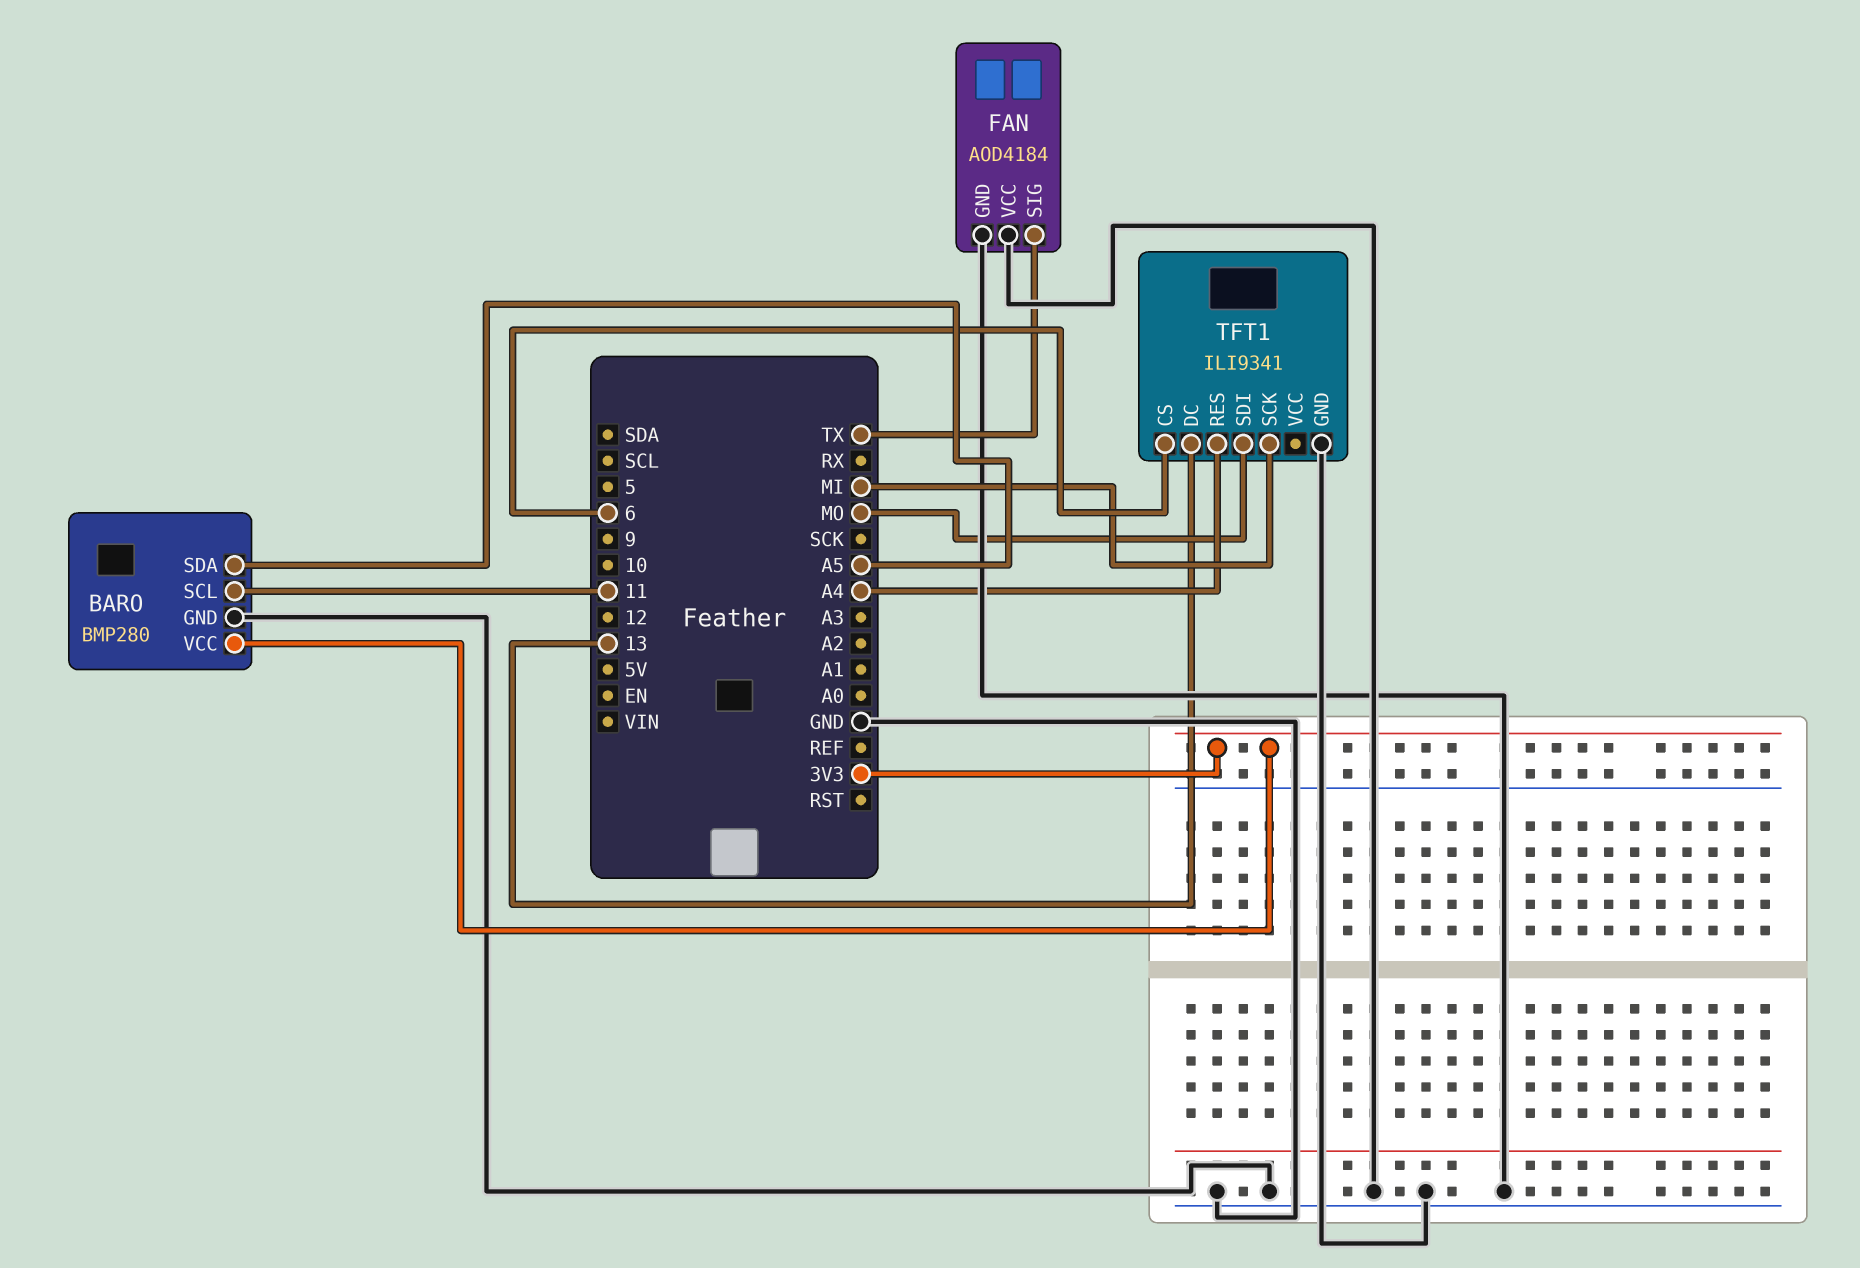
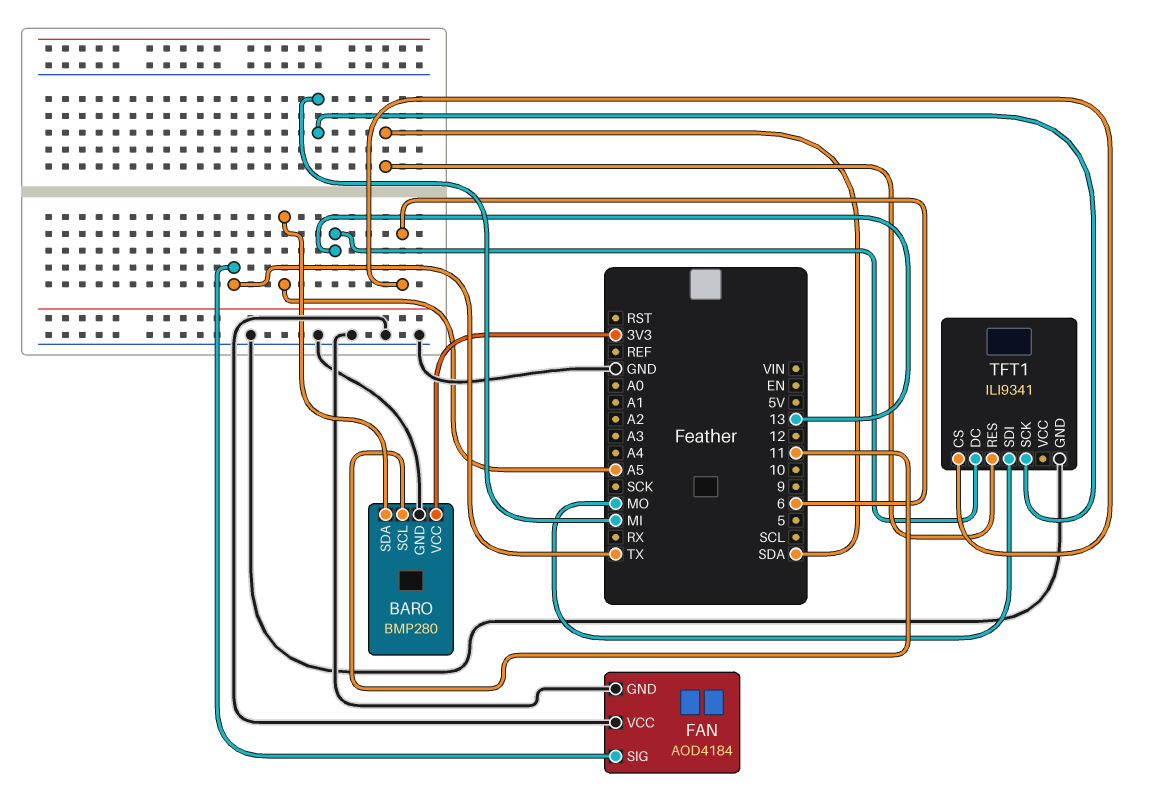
TFT1 pin RES: A4 -> SDA

